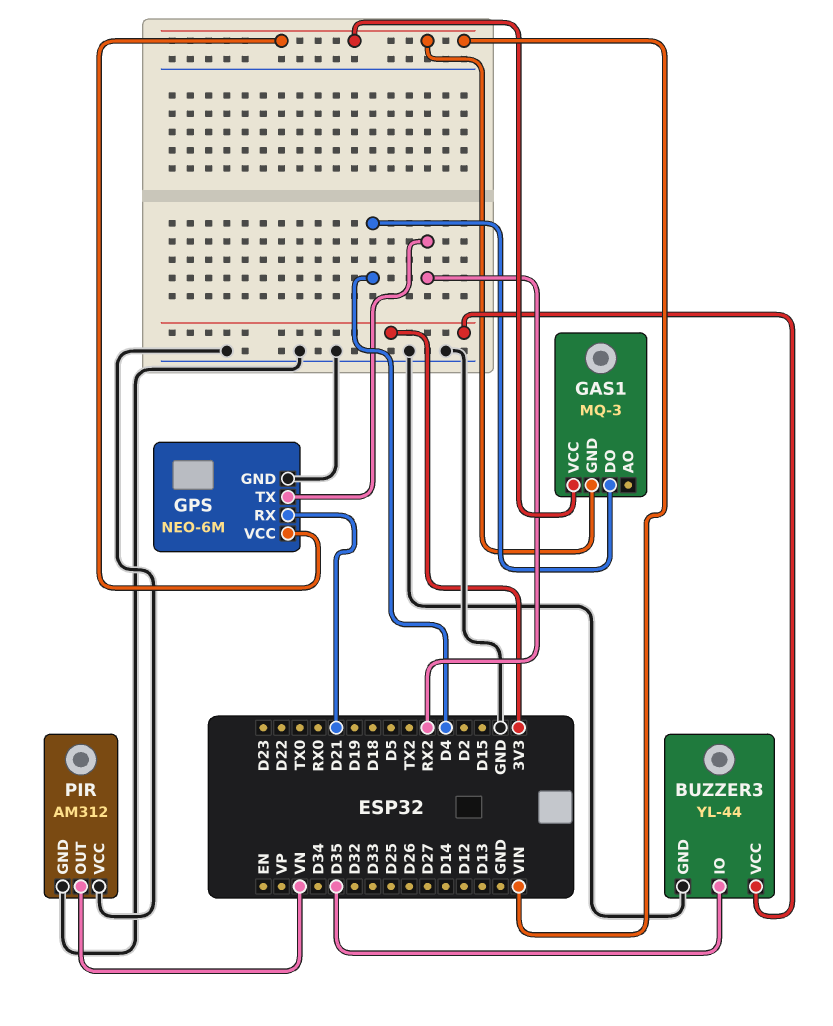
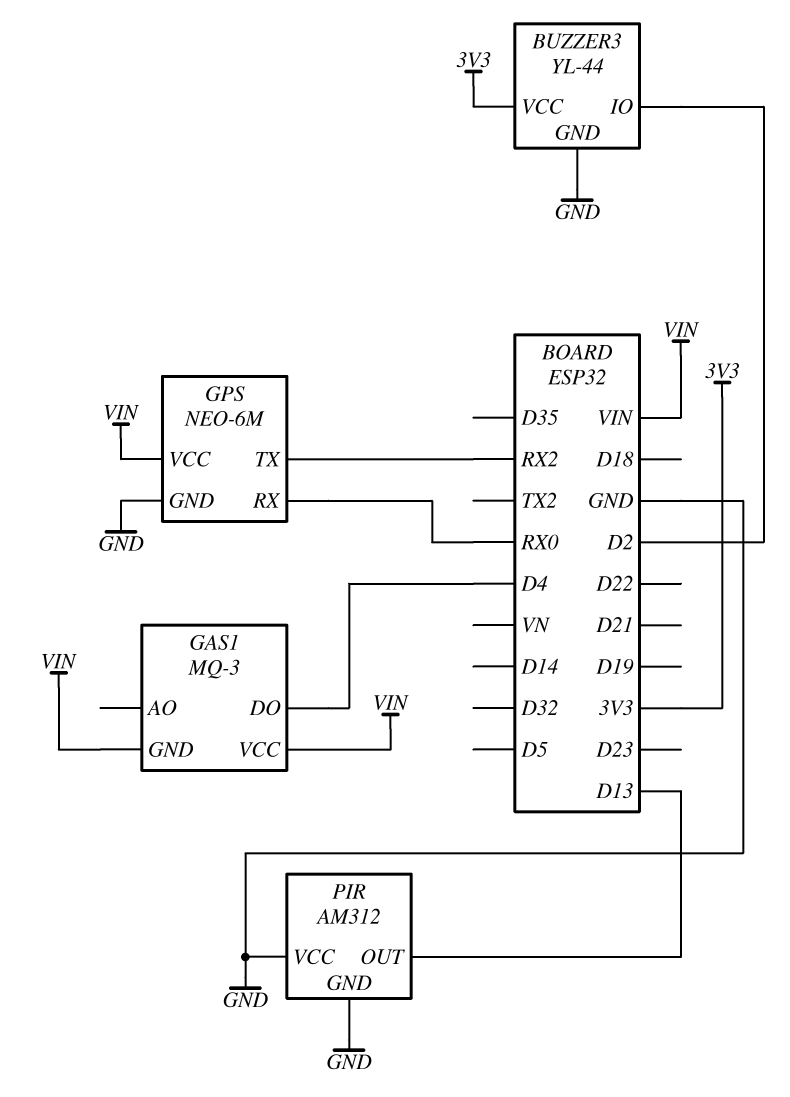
BUZZER3 pin IO: D35 -> D2
GPS pin RX: D21 -> RX0
PIR pin OUT: VN -> D13

